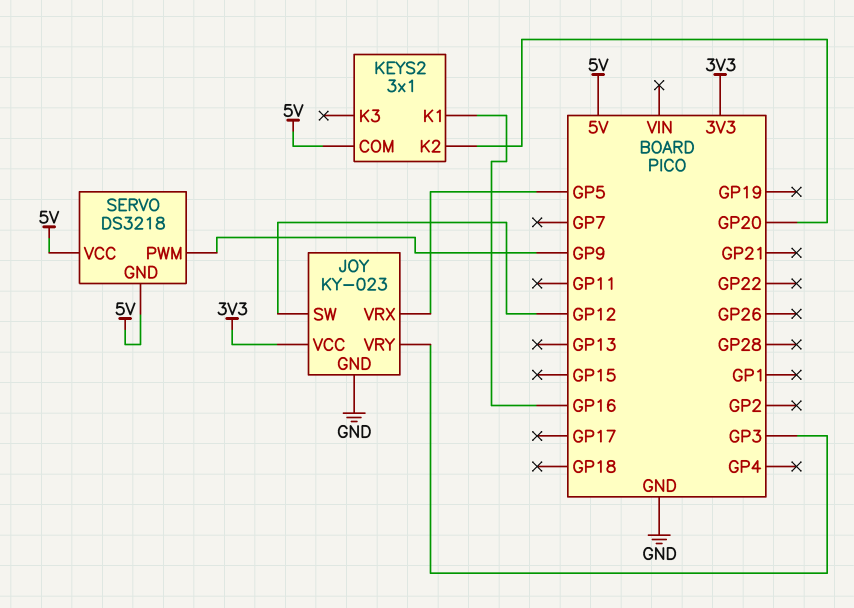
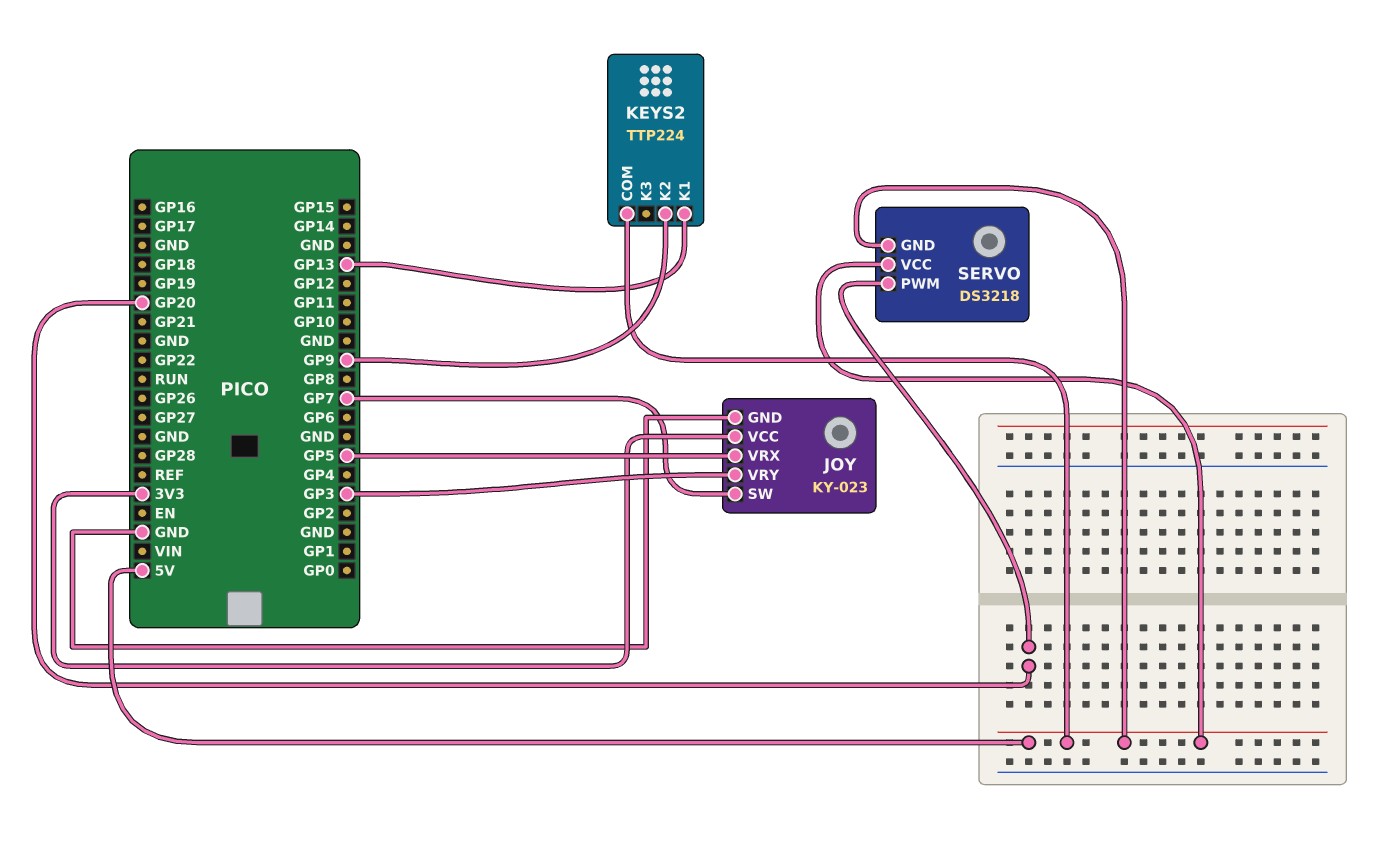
JOY pin SW: GP12 -> GP7
KEYS2: 3x1 -> TTP224
KEYS2 pin K1: GP16 -> GP13
KEYS2 pin K2: GP20 -> GP9
SERVO pin PWM: GP9 -> GP20

